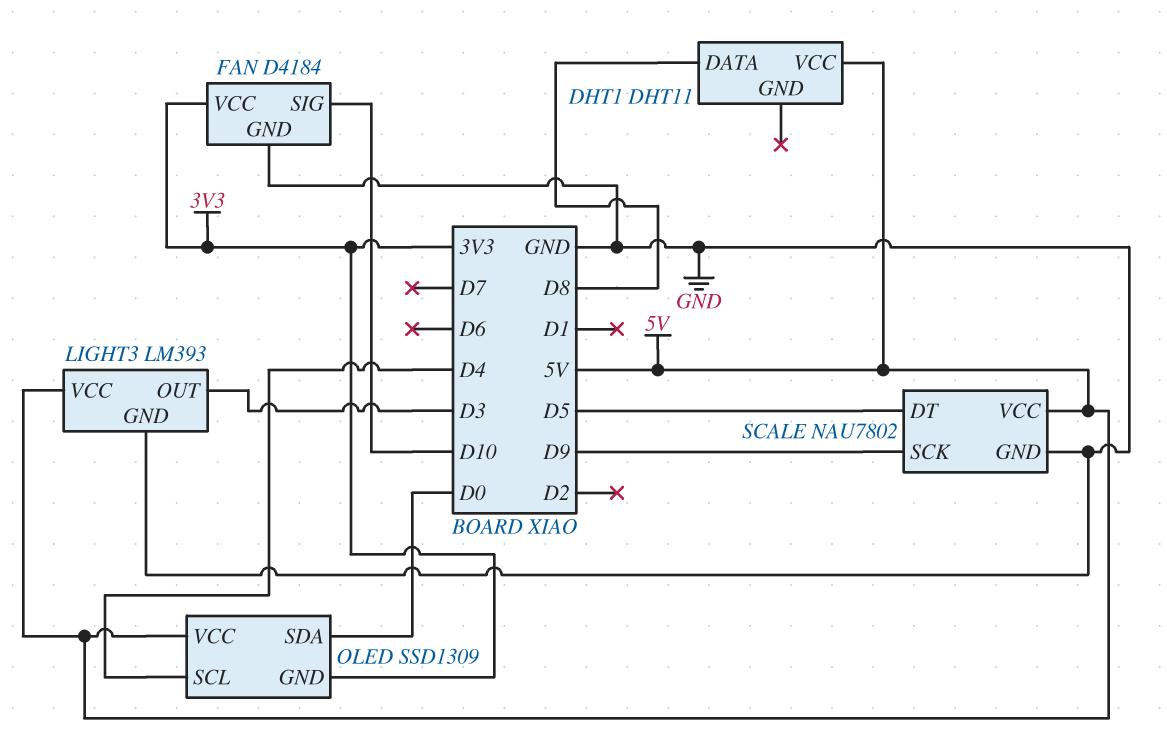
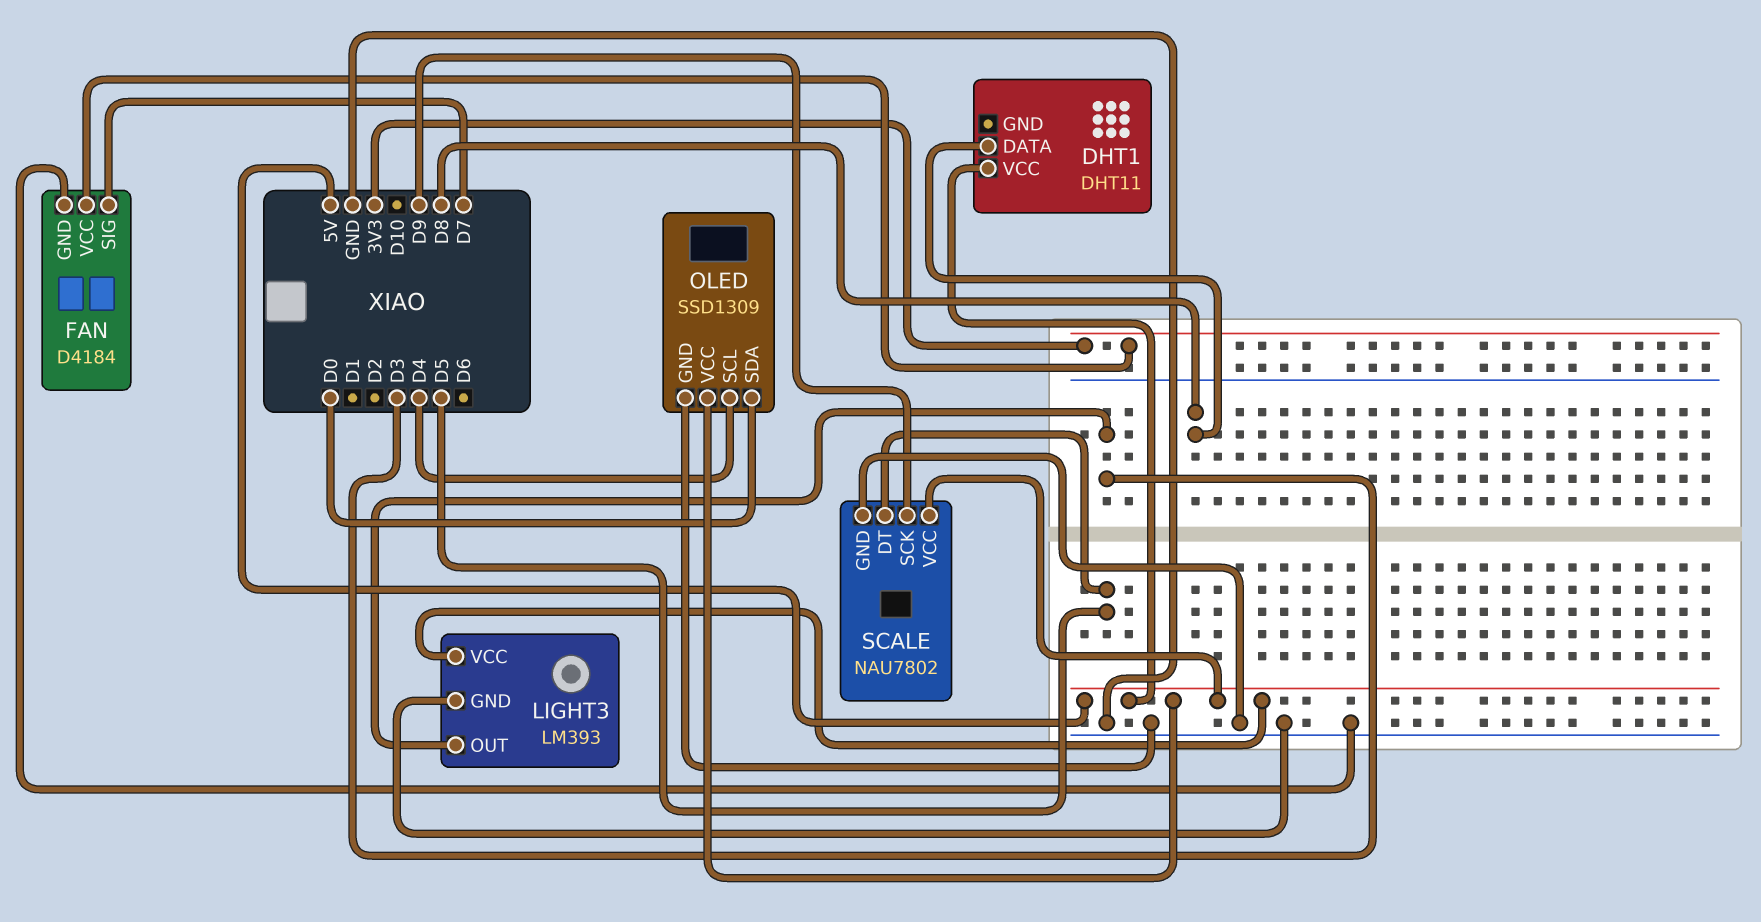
FAN pin SIG: D10 -> D7
OLED pin GND: 3V3 -> GND

